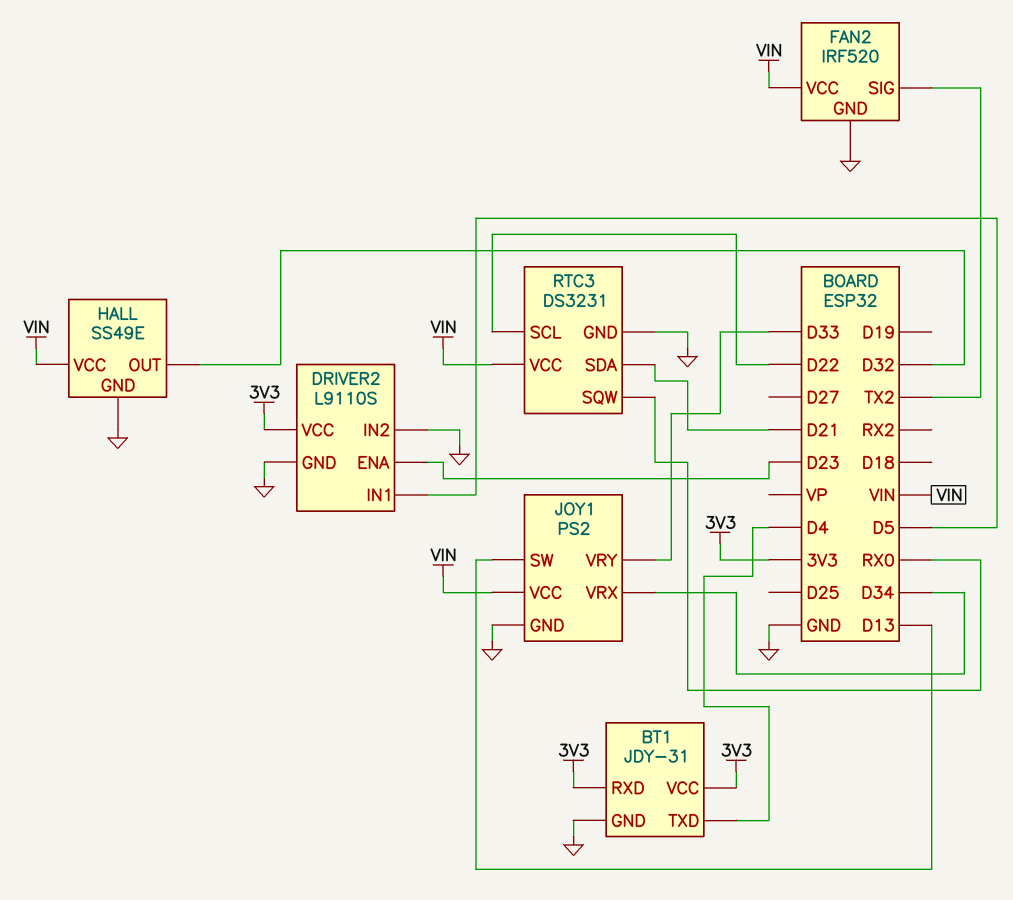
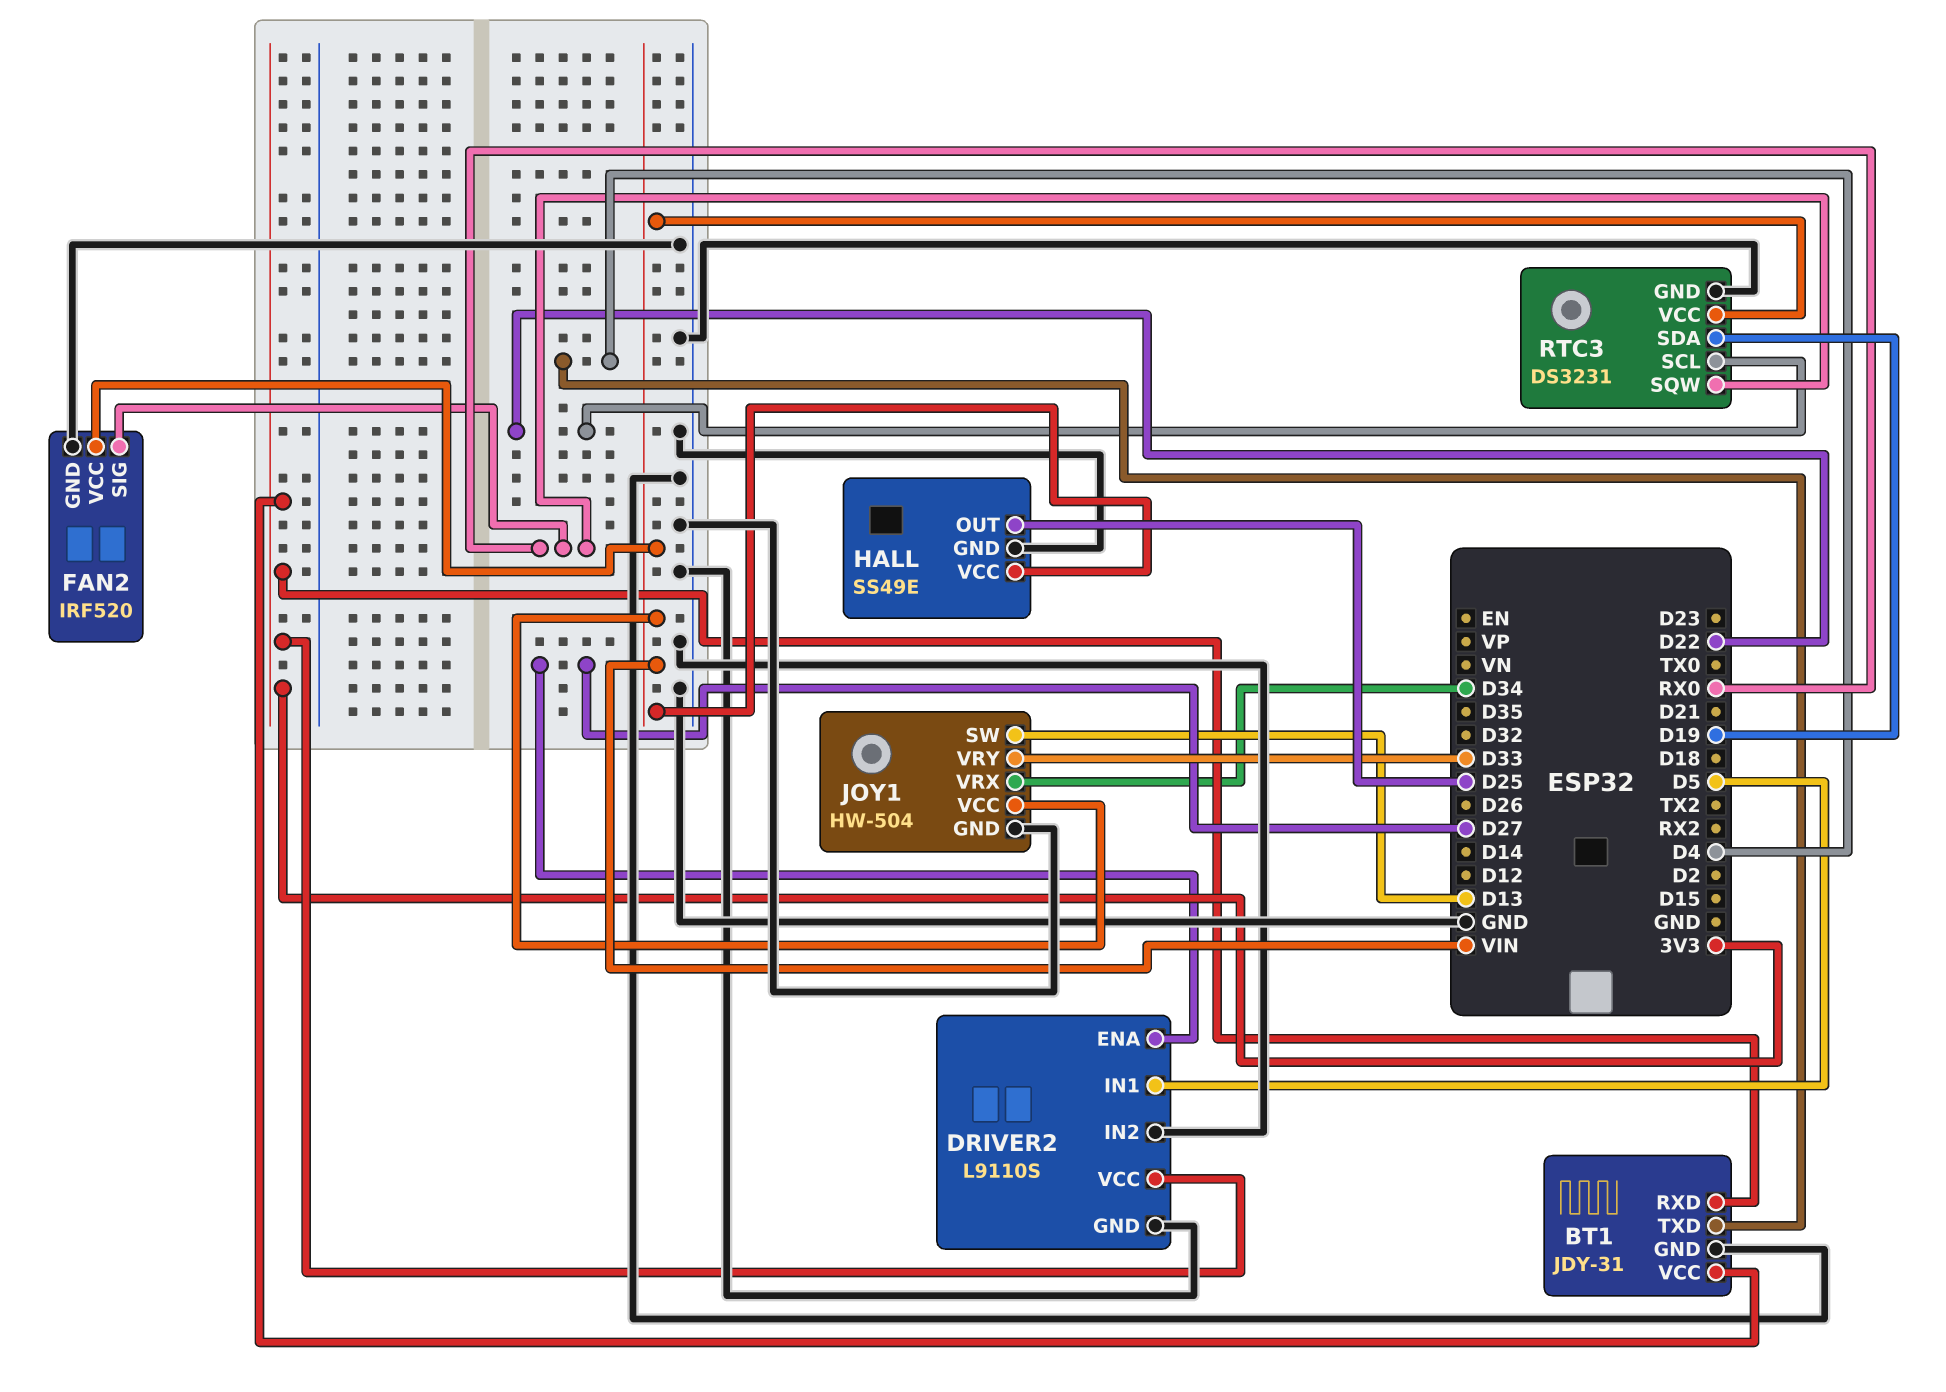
DRIVER2 pin ENA: D23 -> D27
FAN2 pin SIG: TX2 -> RX0
HALL pin OUT: D32 -> D25
JOY1: PS2 -> HW-504
RTC3 pin SDA: D21 -> D19

